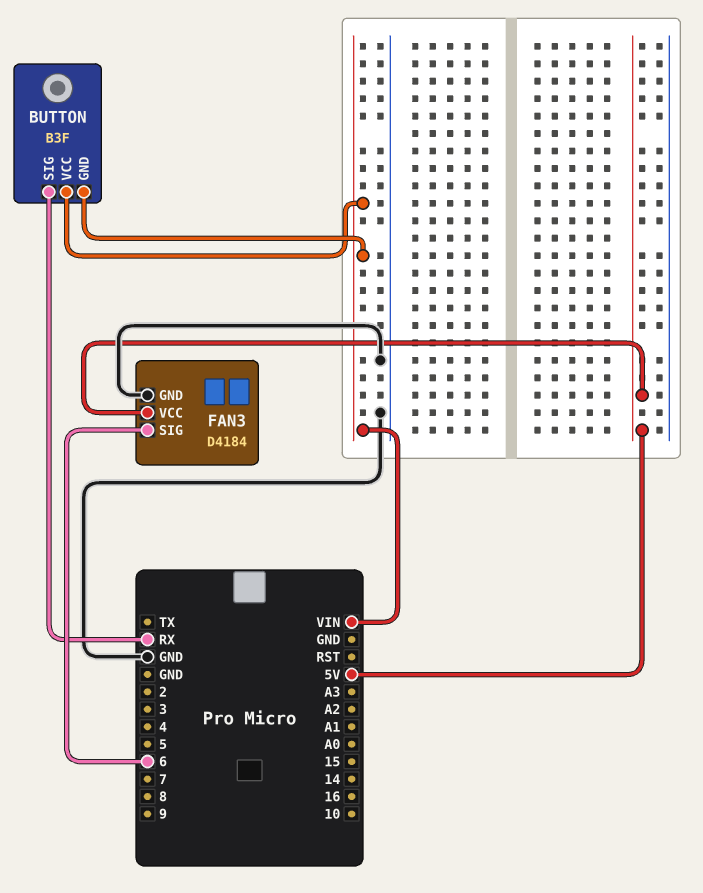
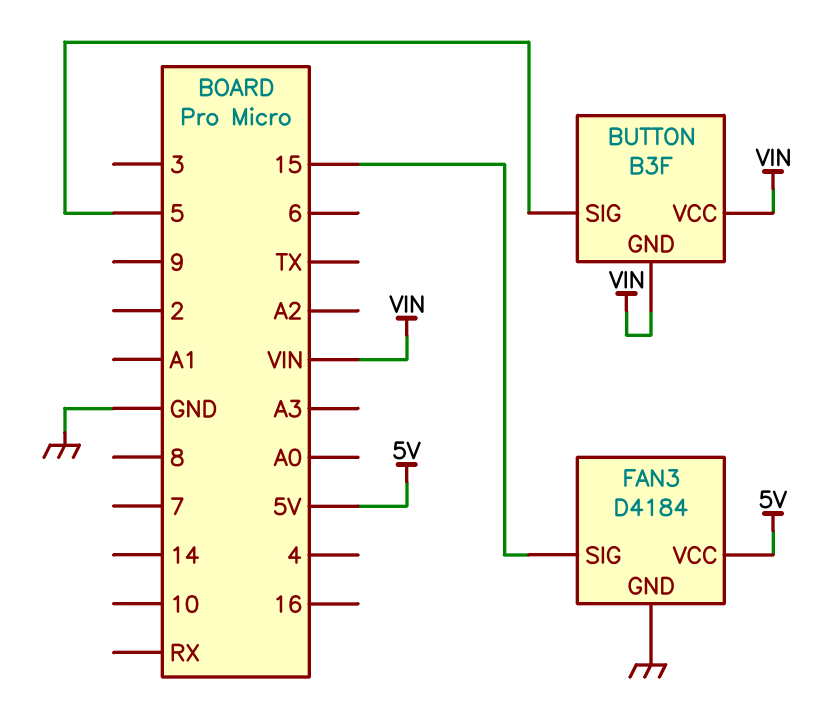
BUTTON pin SIG: RX -> 5
FAN3 pin SIG: 6 -> 15

